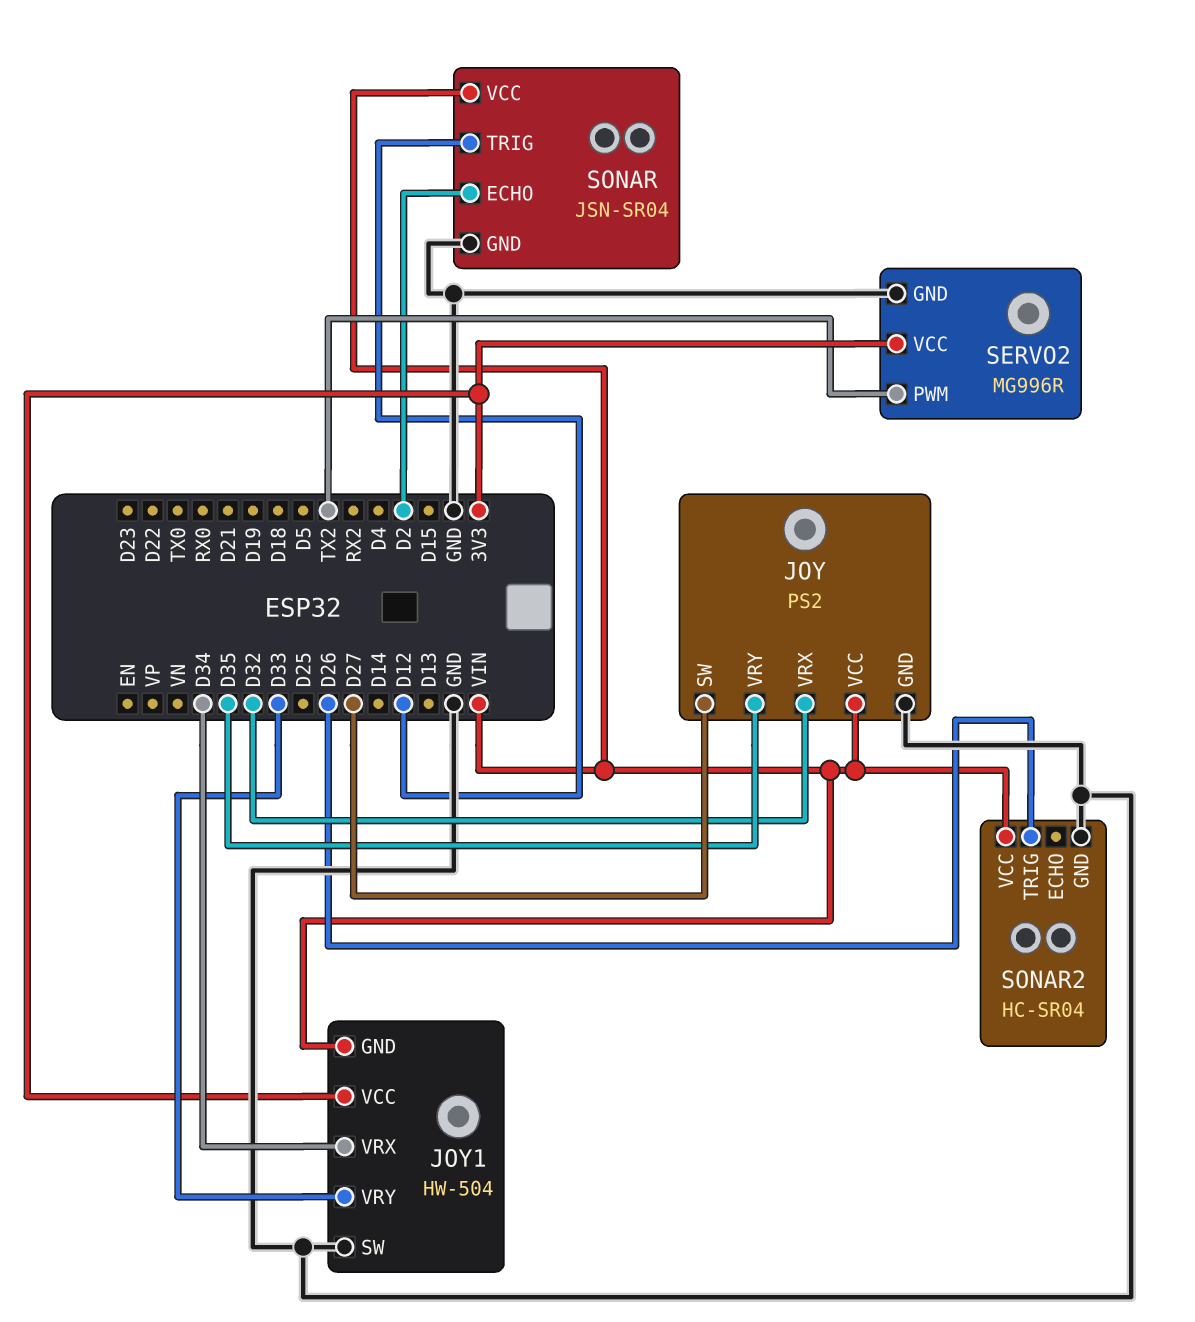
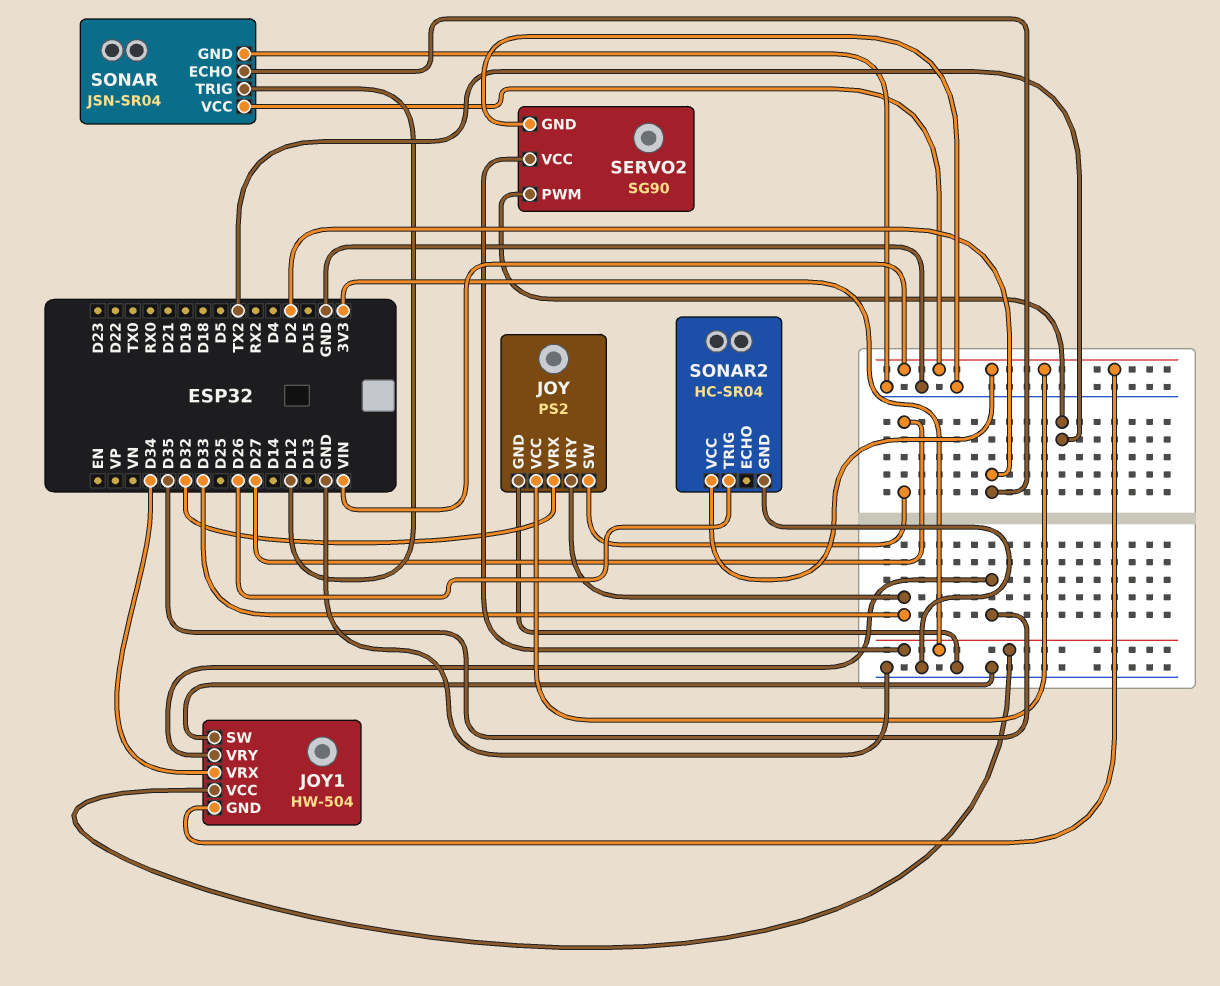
JOY pin VRY: D35 -> D33
JOY1 pin VRY: D33 -> D35
SERVO2: MG996R -> SG90

